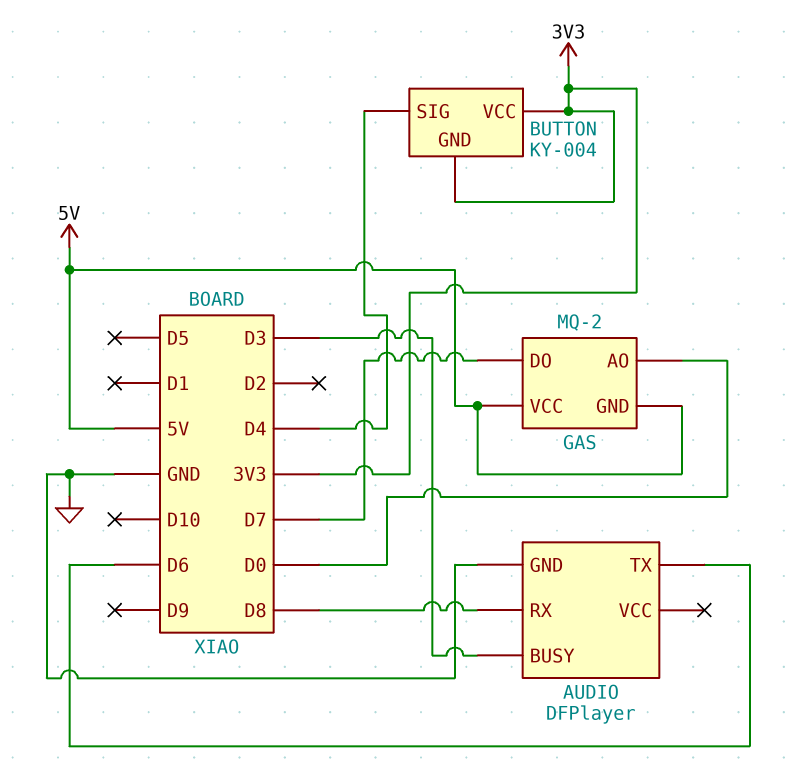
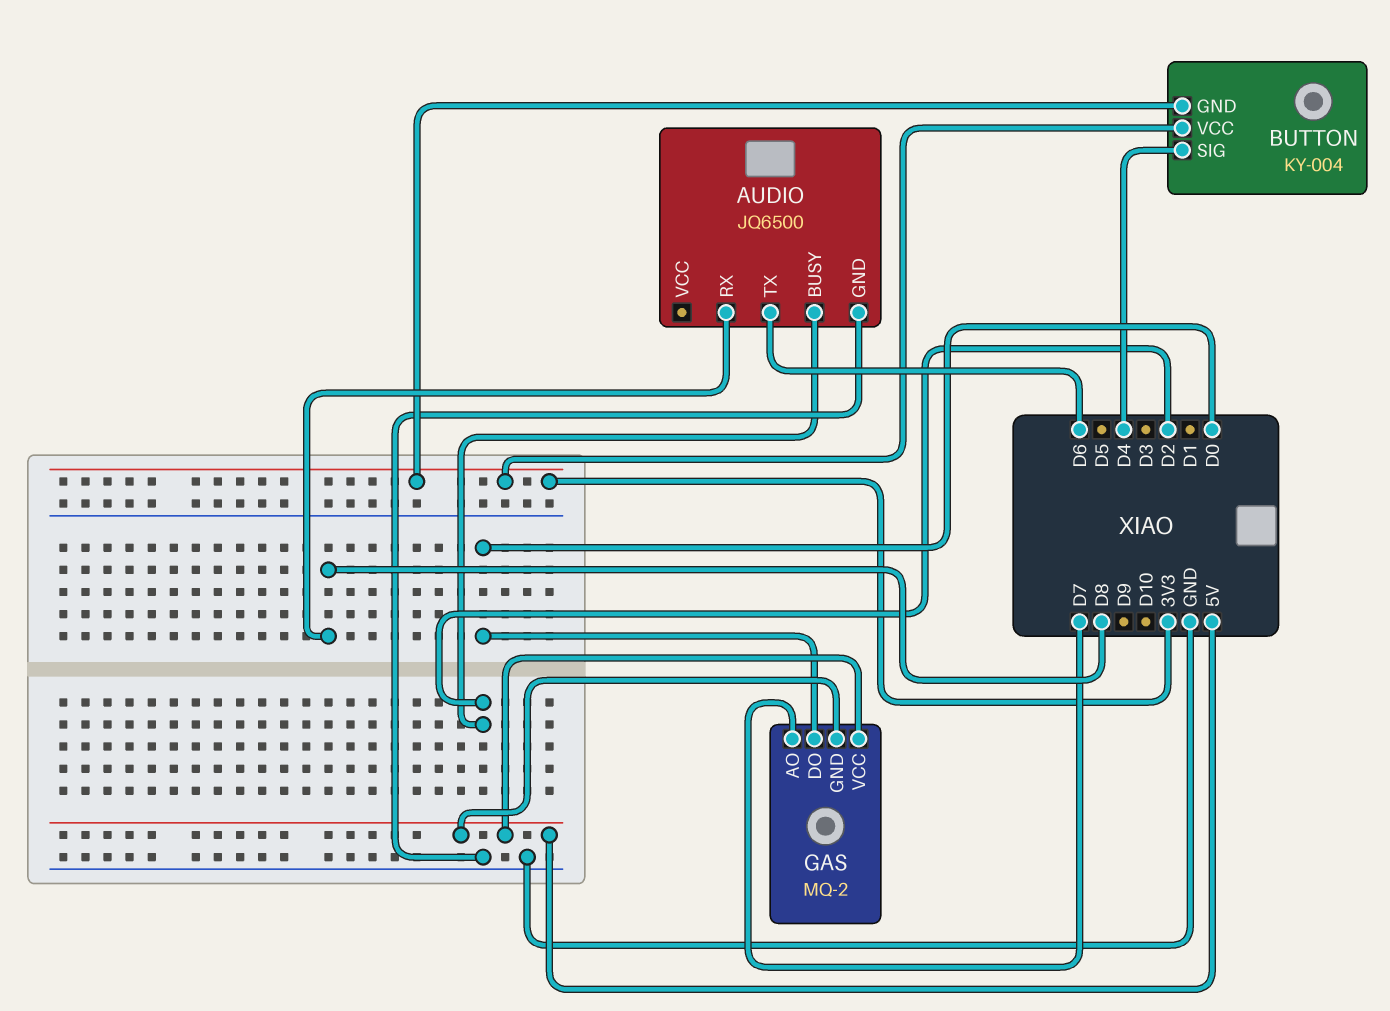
AUDIO: DFPlayer -> JQ6500
AUDIO pin BUSY: D3 -> D2
GAS pin AO: D0 -> D7
GAS pin DO: D7 -> D0

